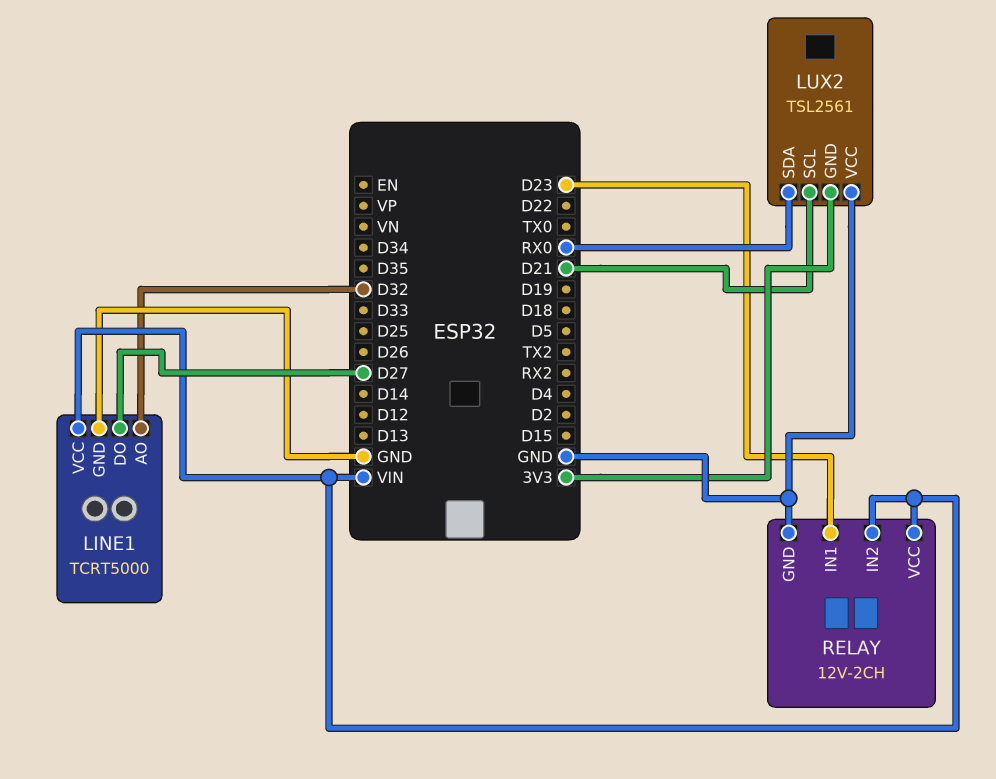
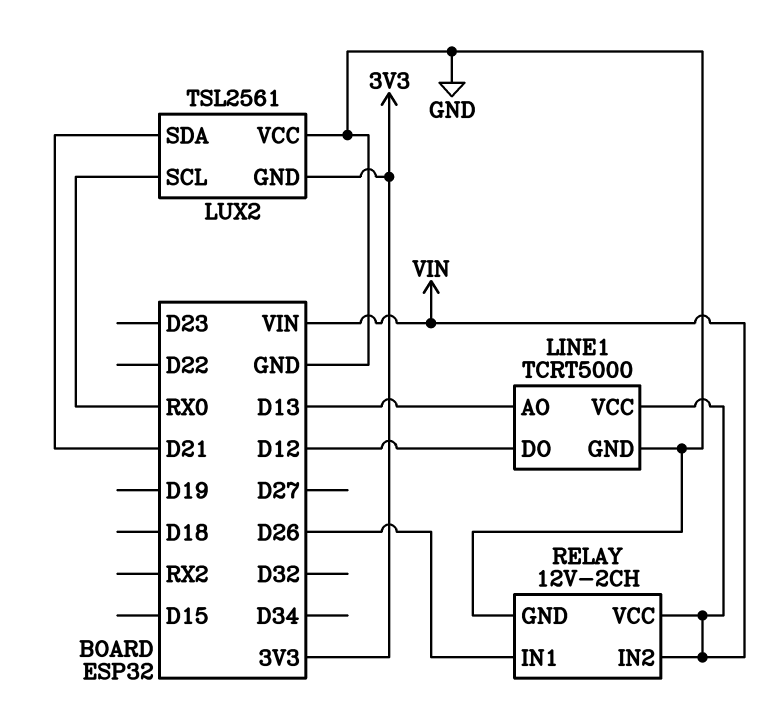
LINE1 pin AO: D32 -> D13
LINE1 pin DO: D27 -> D12
LUX2 pin SCL: D21 -> RX0
LUX2 pin SDA: RX0 -> D21
RELAY pin IN1: D23 -> D26

